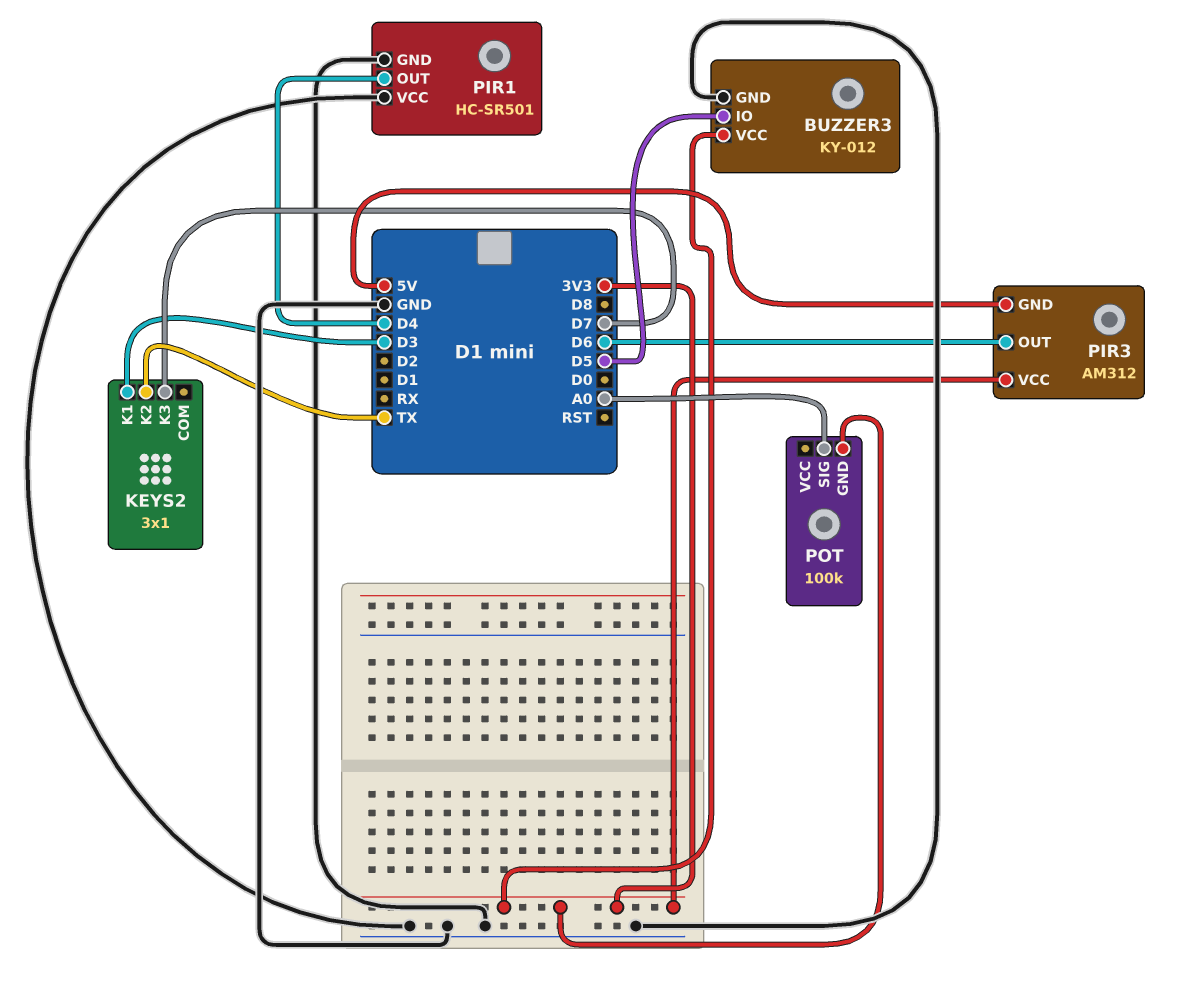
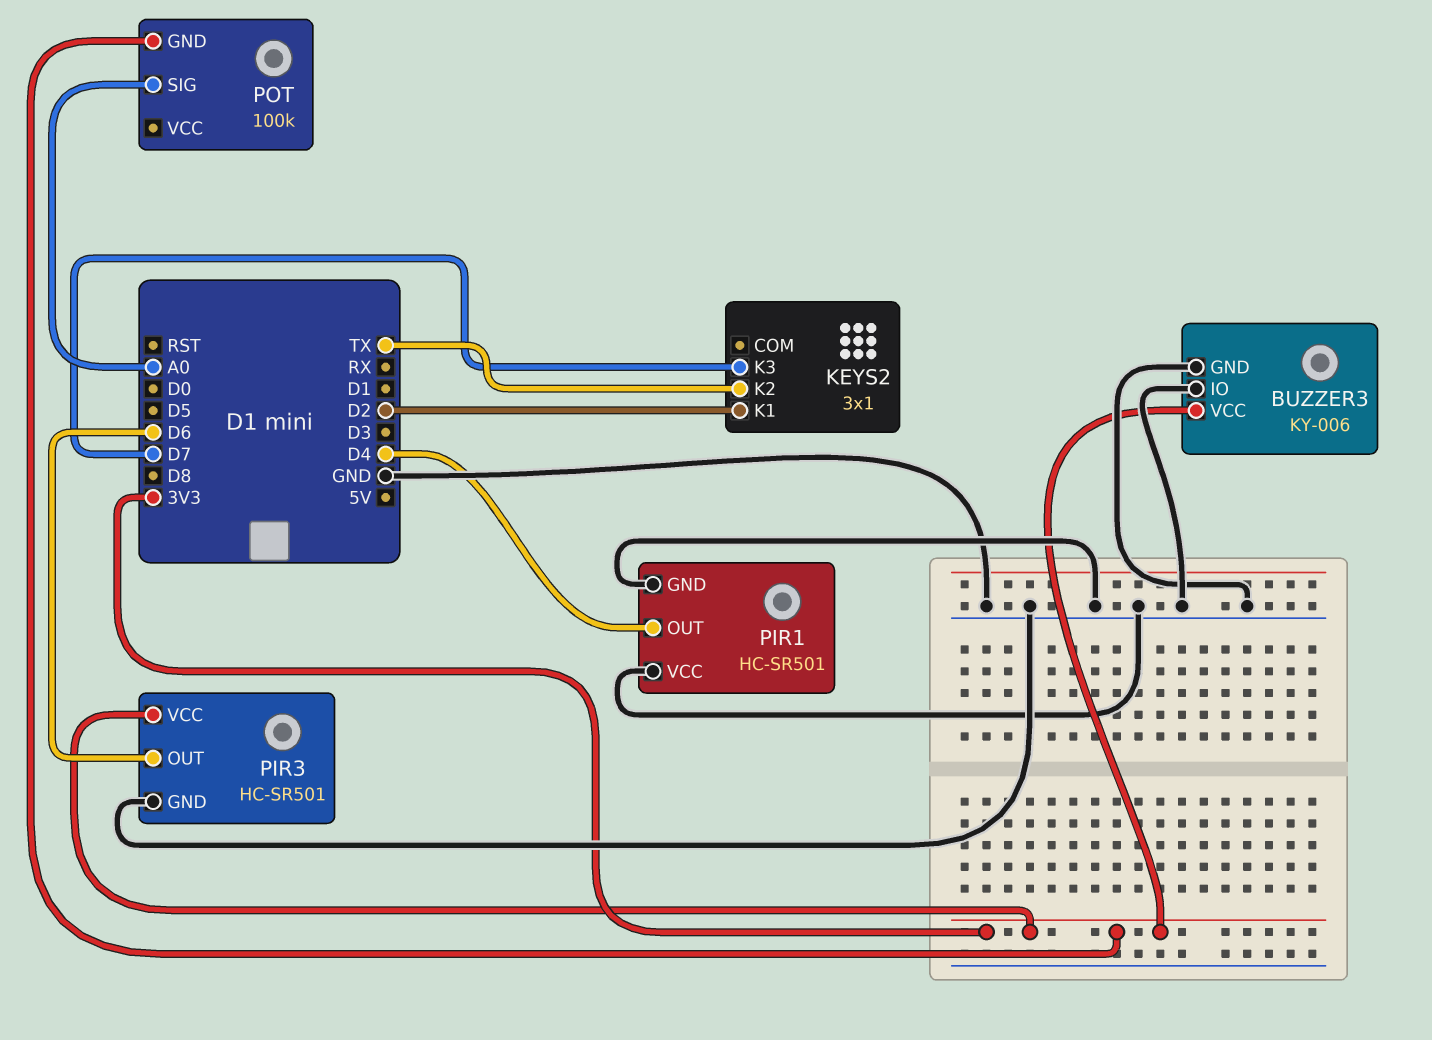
BUZZER3: KY-012 -> KY-006
BUZZER3 pin IO: D5 -> GND
KEYS2 pin K1: D3 -> D2
PIR3: AM312 -> HC-SR501
PIR3 pin GND: 5V -> GND

